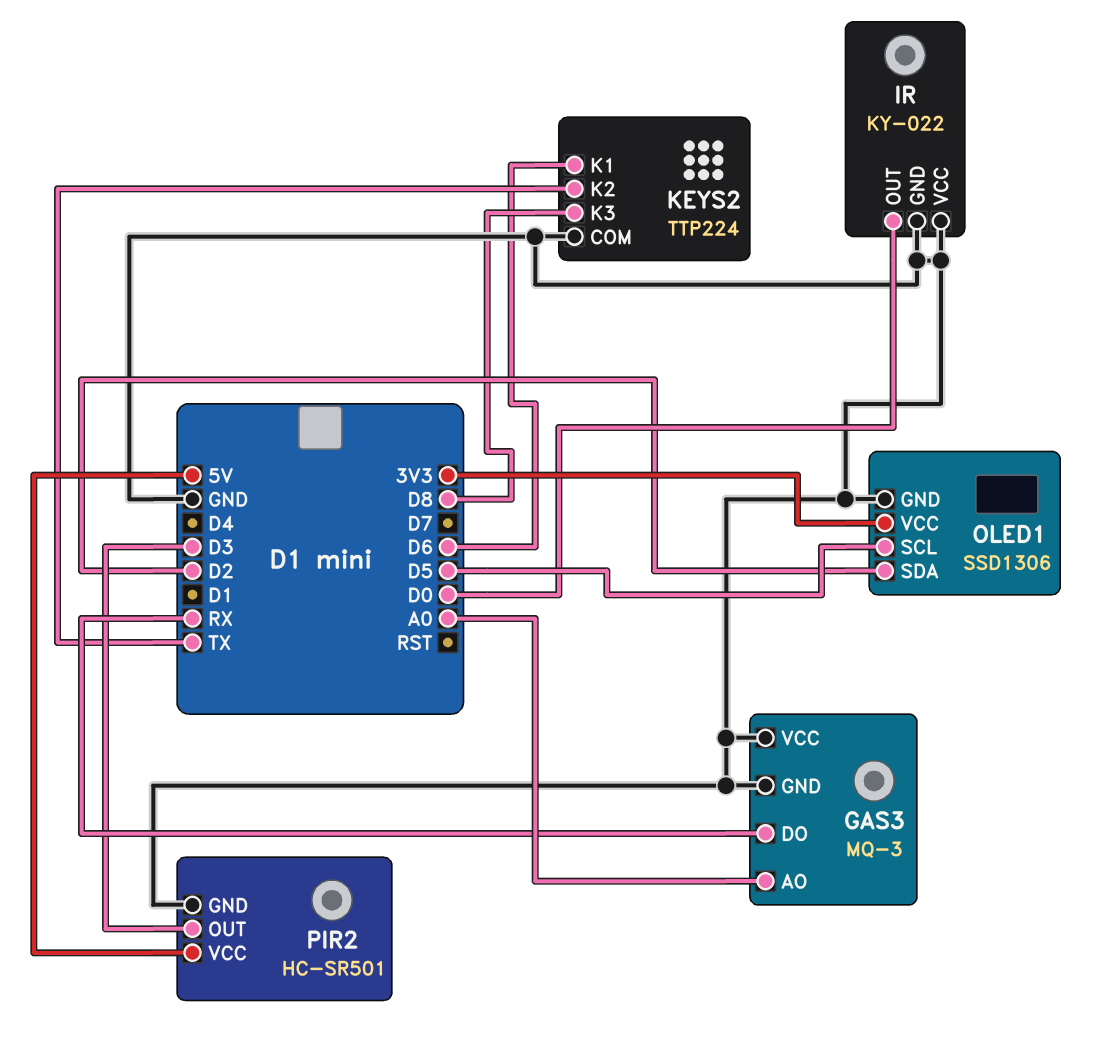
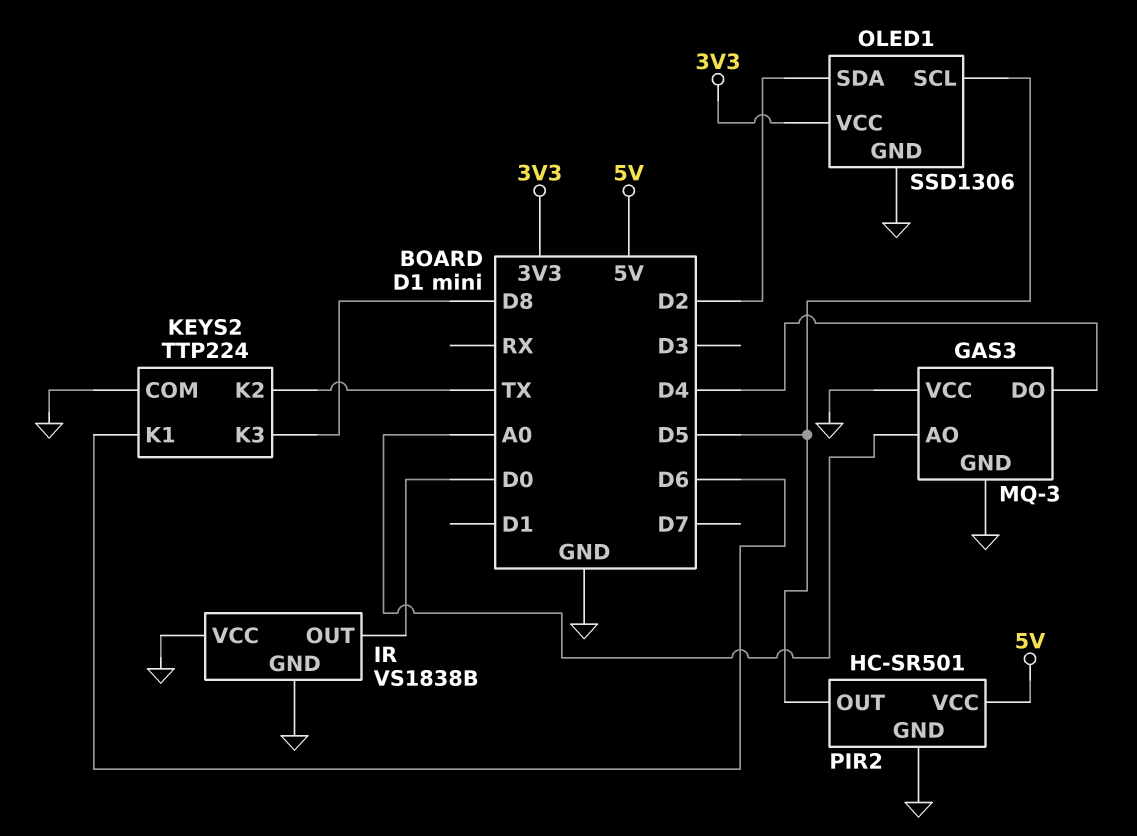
GAS3 pin DO: RX -> D4
IR: KY-022 -> VS1838B
PIR2 pin OUT: D3 -> D5

